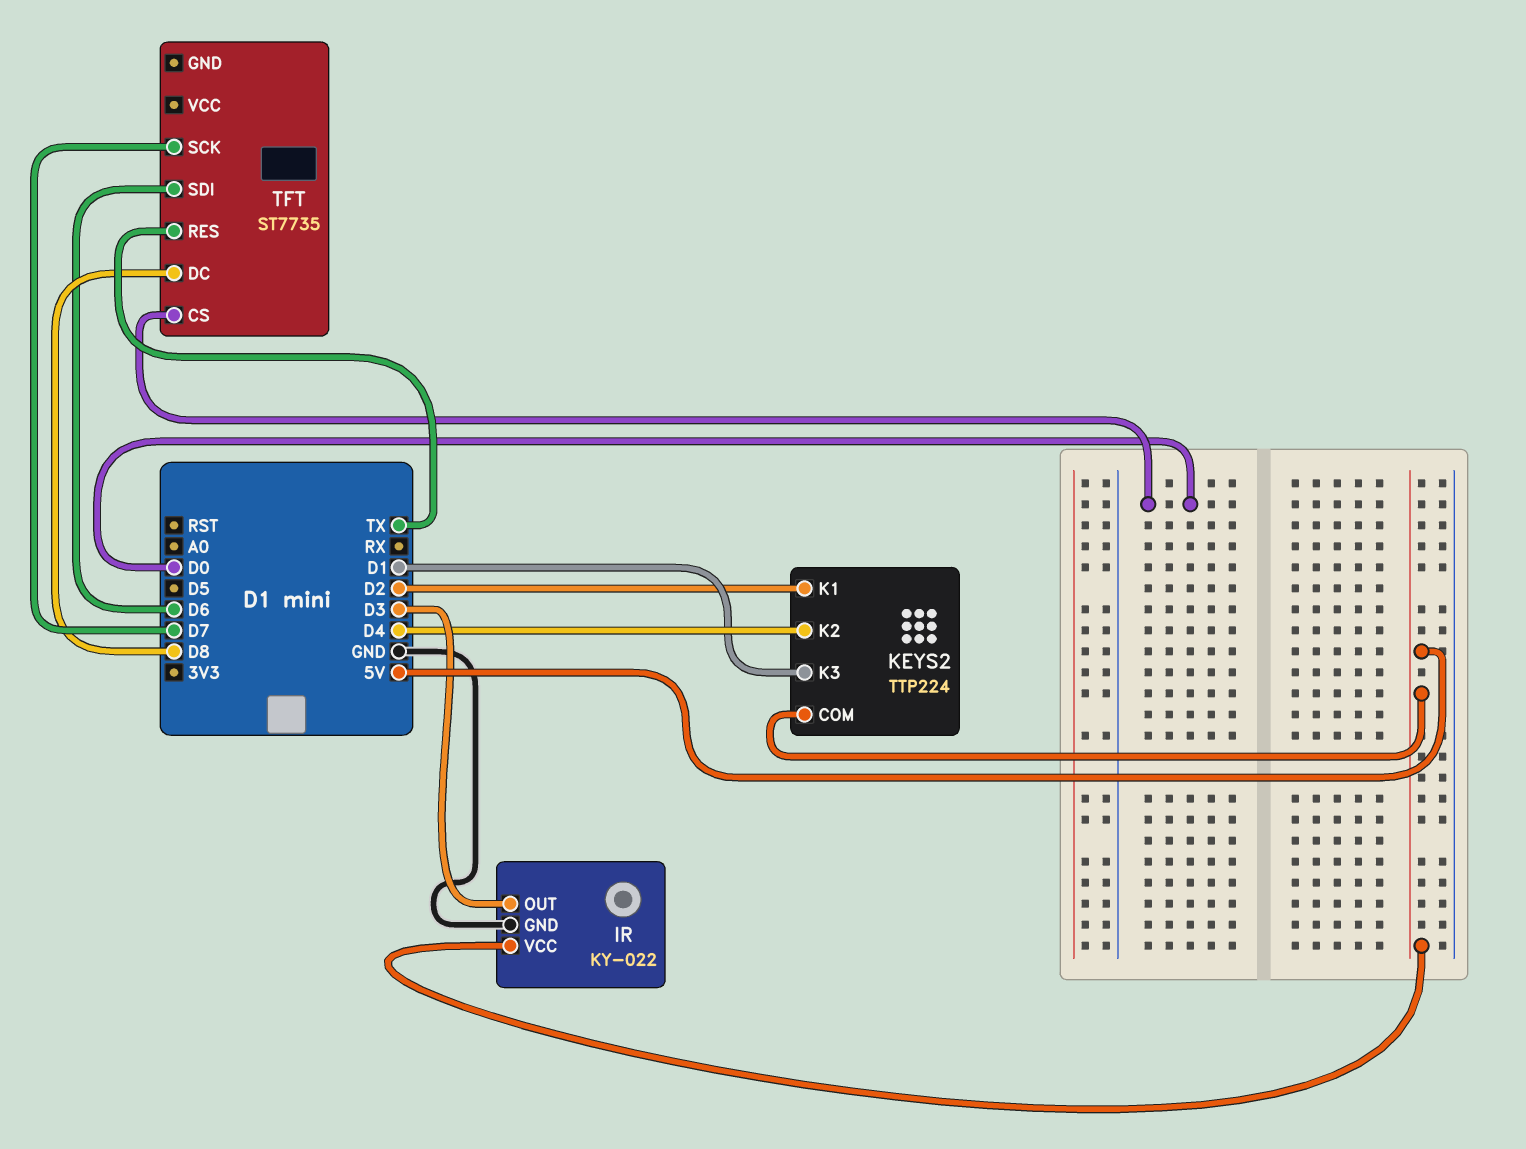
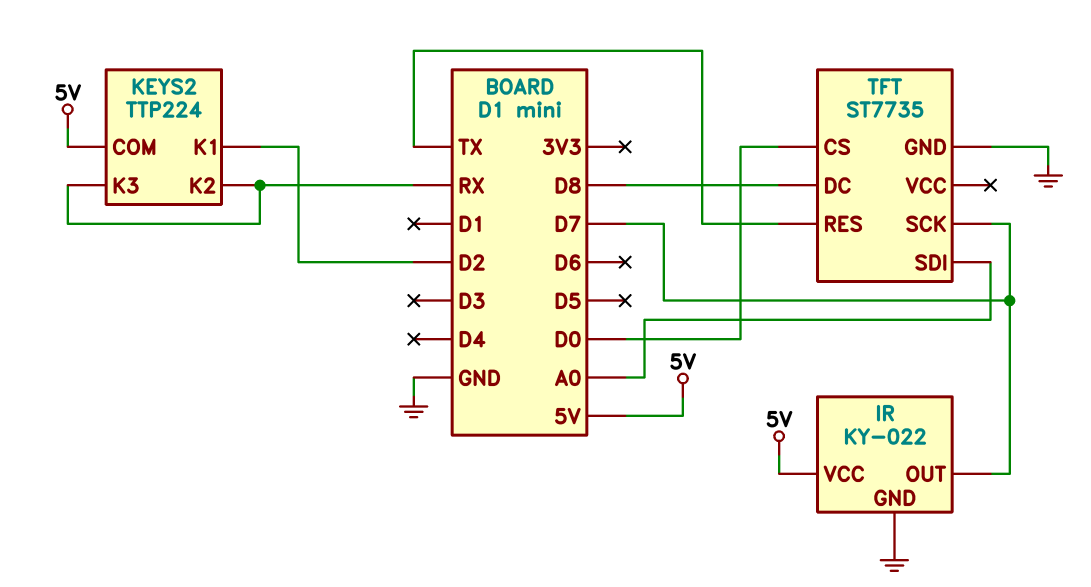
IR pin OUT: D3 -> D7
KEYS2 pin K2: D4 -> RX
KEYS2 pin K3: D1 -> RX
TFT pin GND: none -> GND
TFT pin SDI: D6 -> A0

